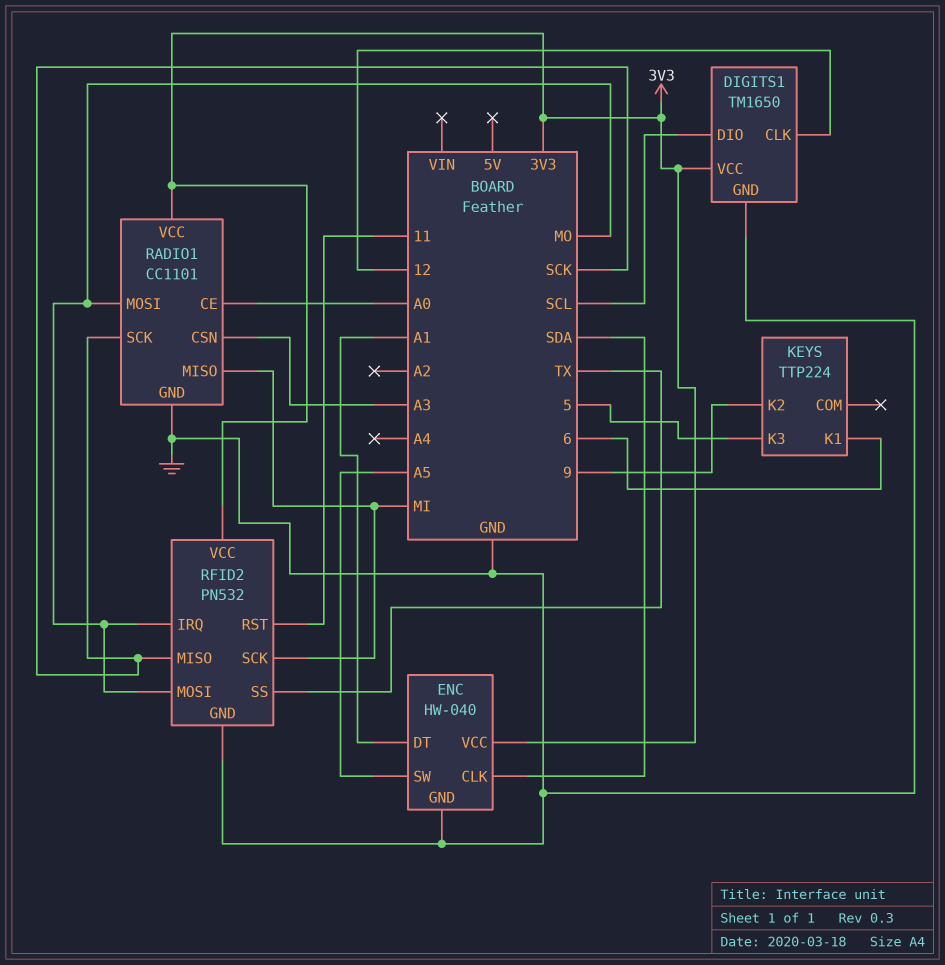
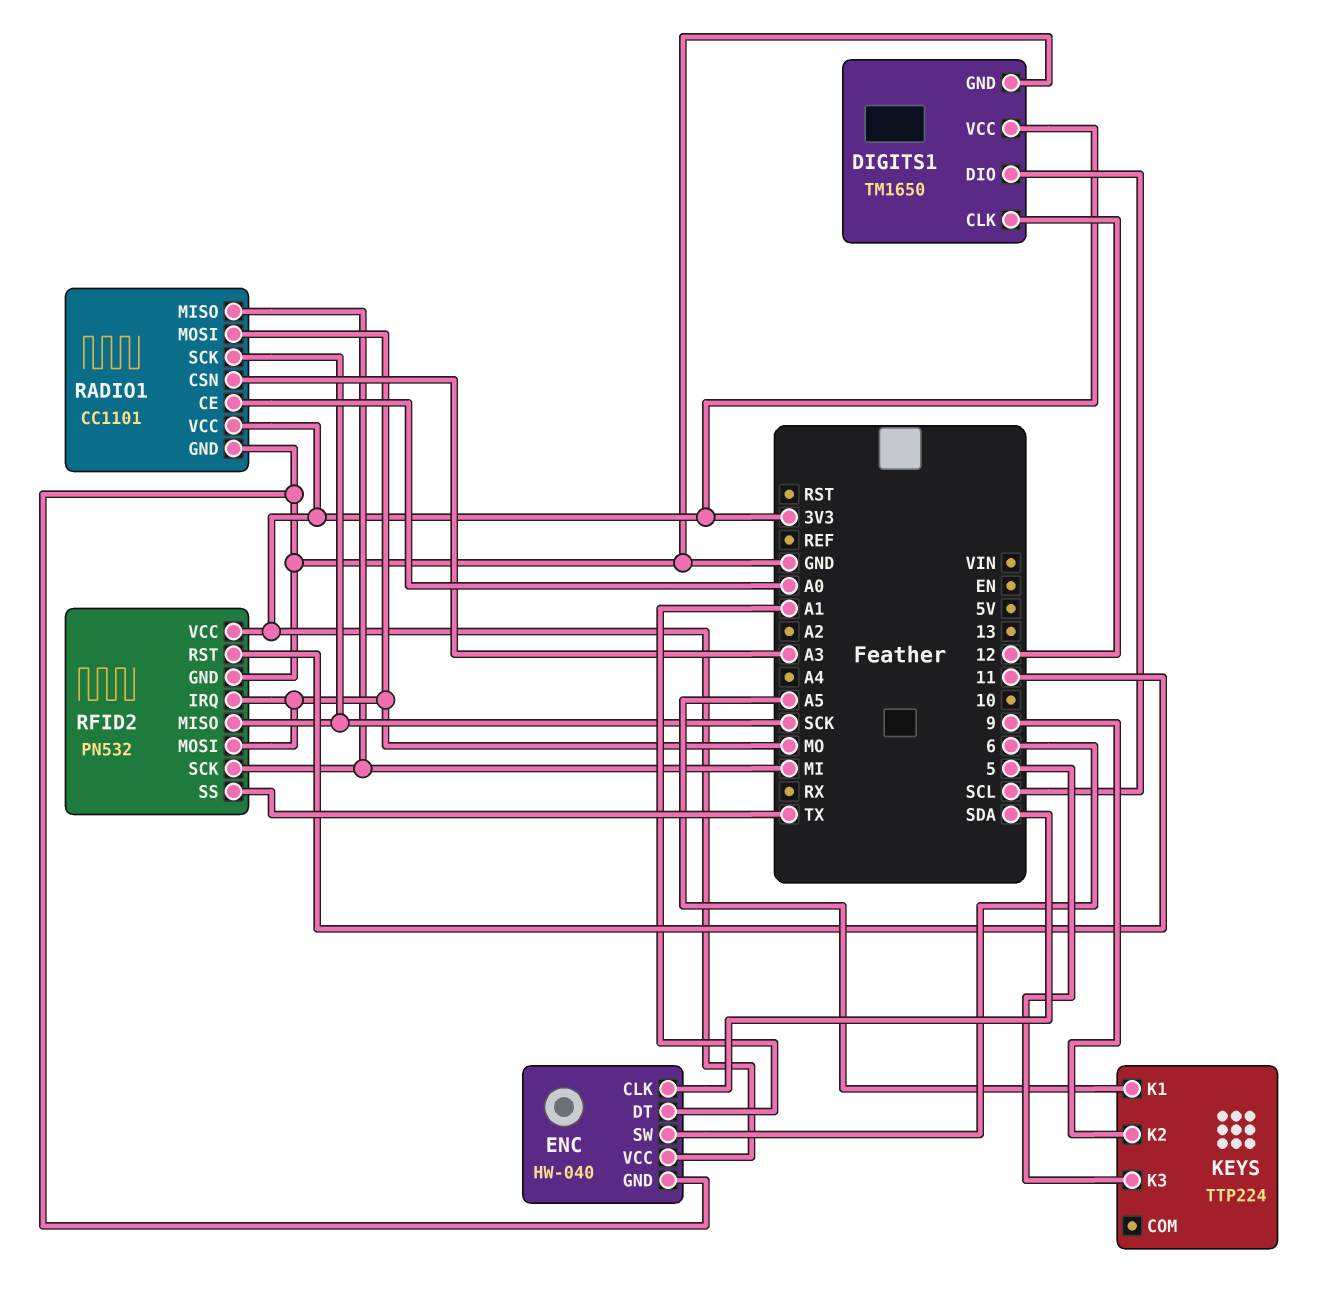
ENC pin SW: A5 -> 6
KEYS pin K1: 6 -> A5

